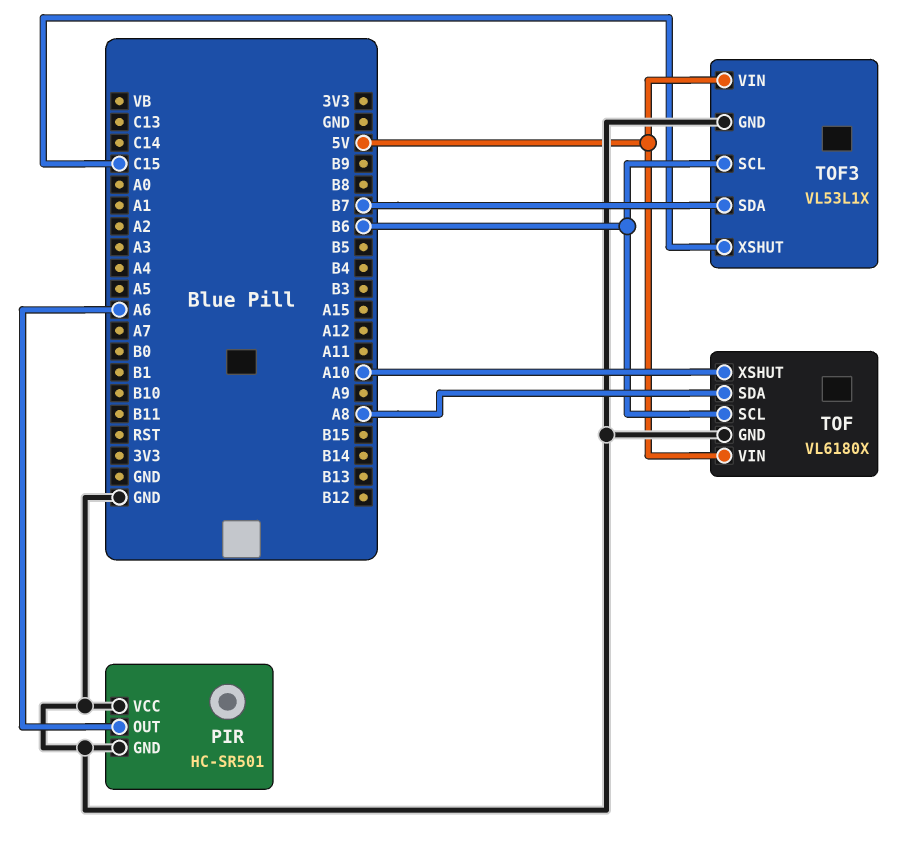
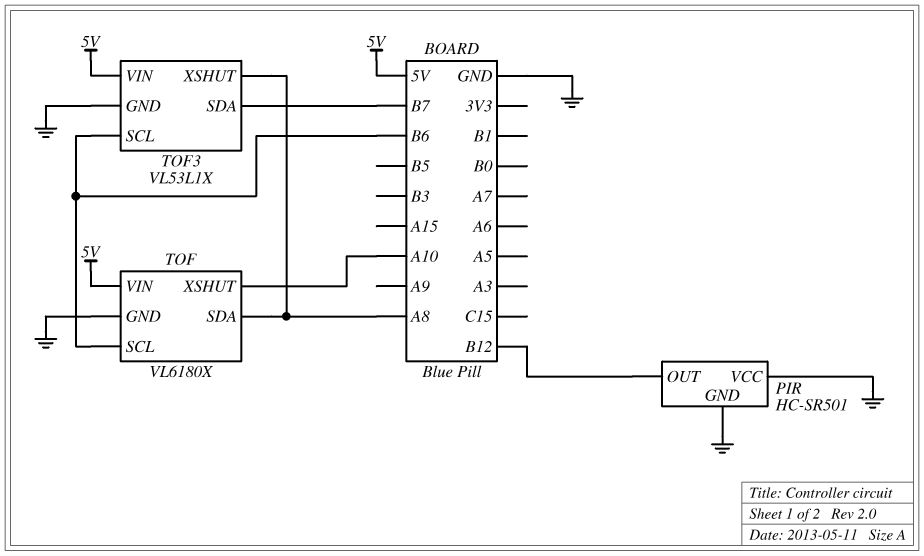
PIR pin OUT: A6 -> B12
TOF3 pin XSHUT: C15 -> A8

